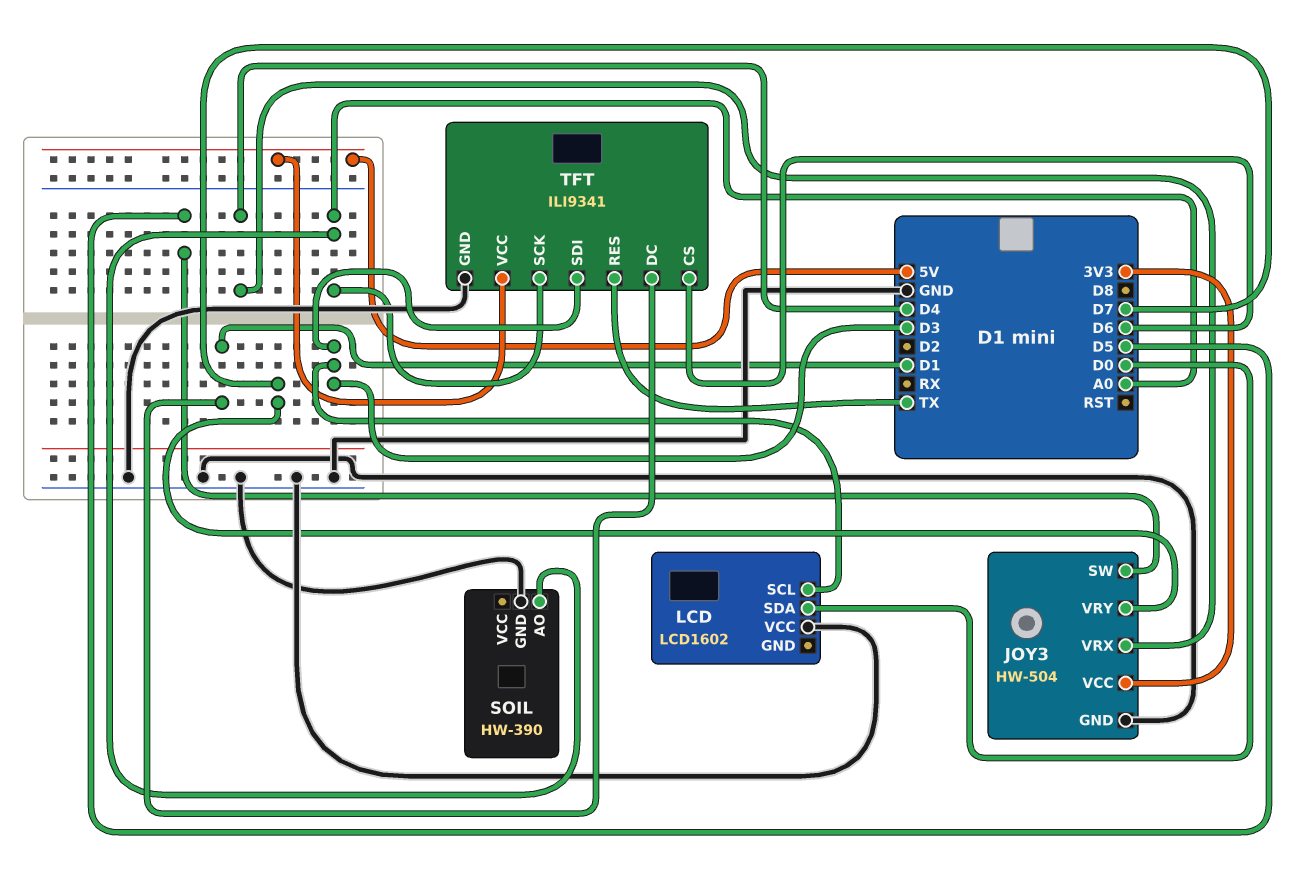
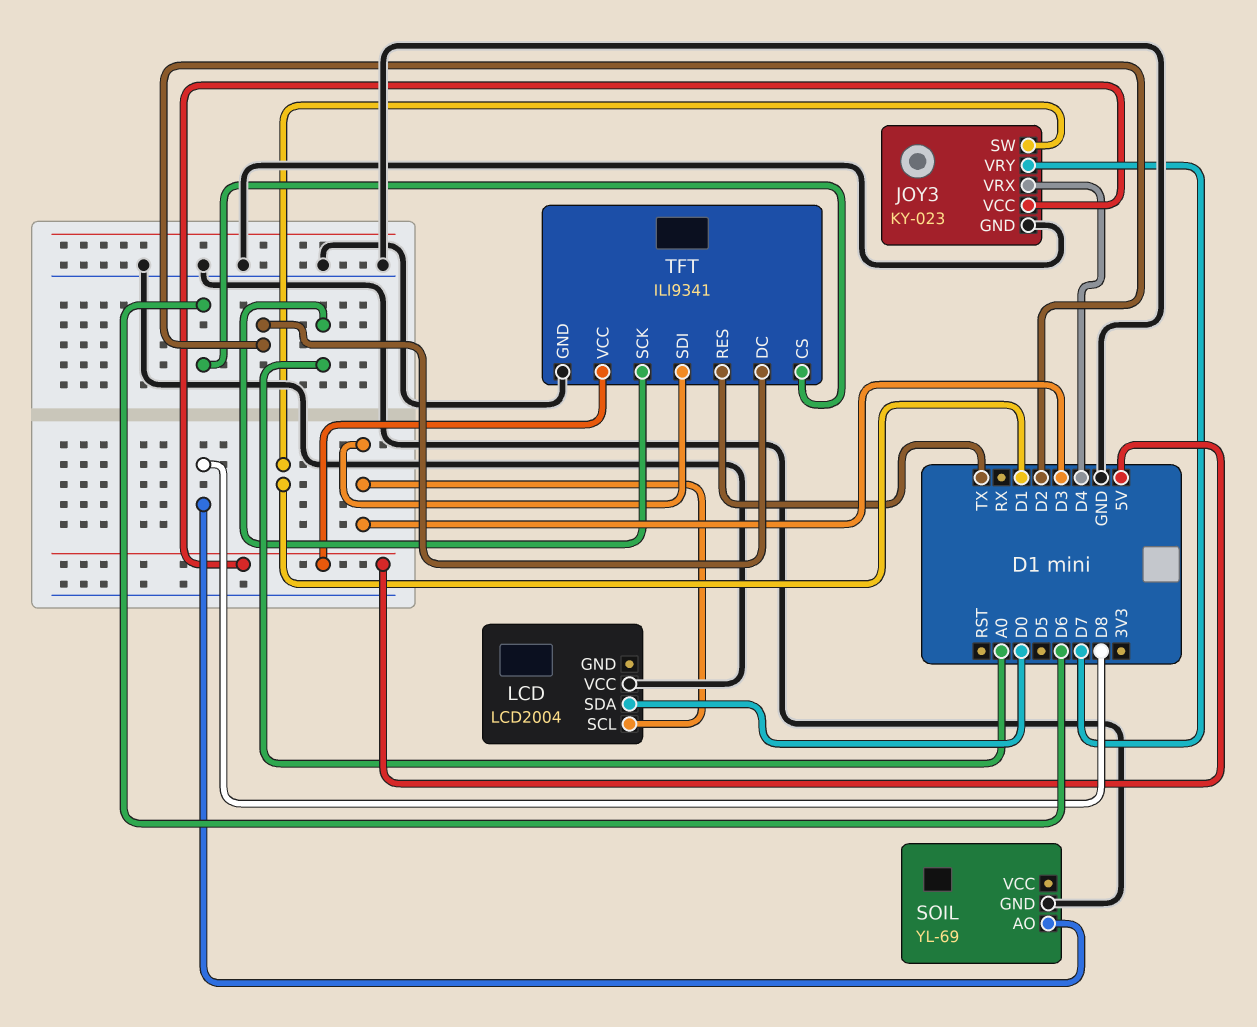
JOY3: HW-504 -> KY-023
JOY3 pin SW: D5 -> D1
JOY3 pin VCC: 3V3 -> 5V
LCD: LCD1602 -> LCD2004
SOIL: HW-390 -> YL-69
SOIL pin AO: A0 -> D8
TFT pin DC: D1 -> D2

